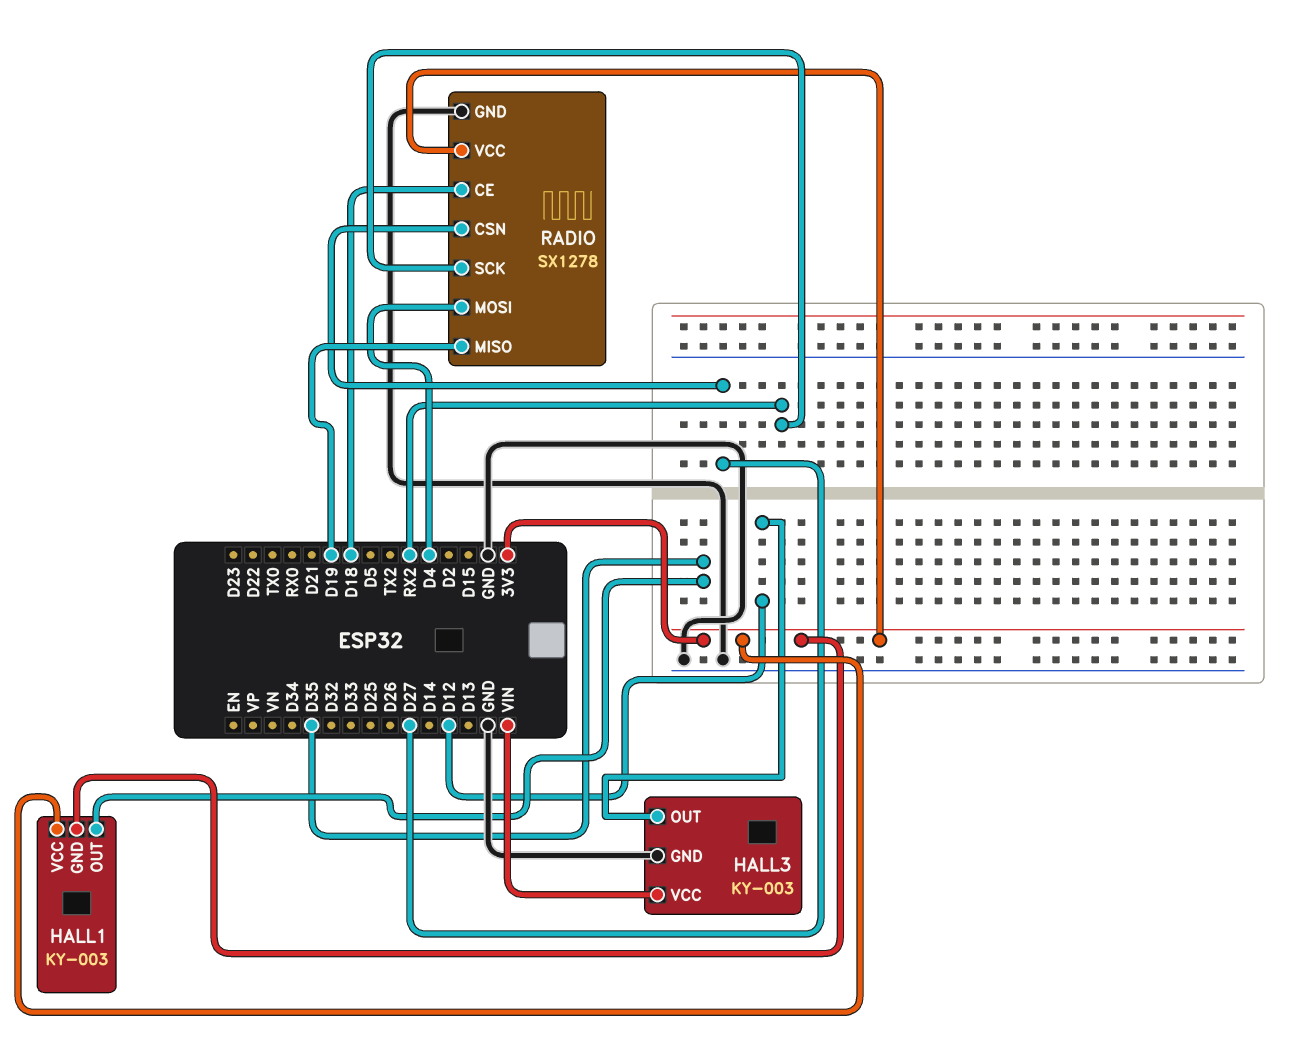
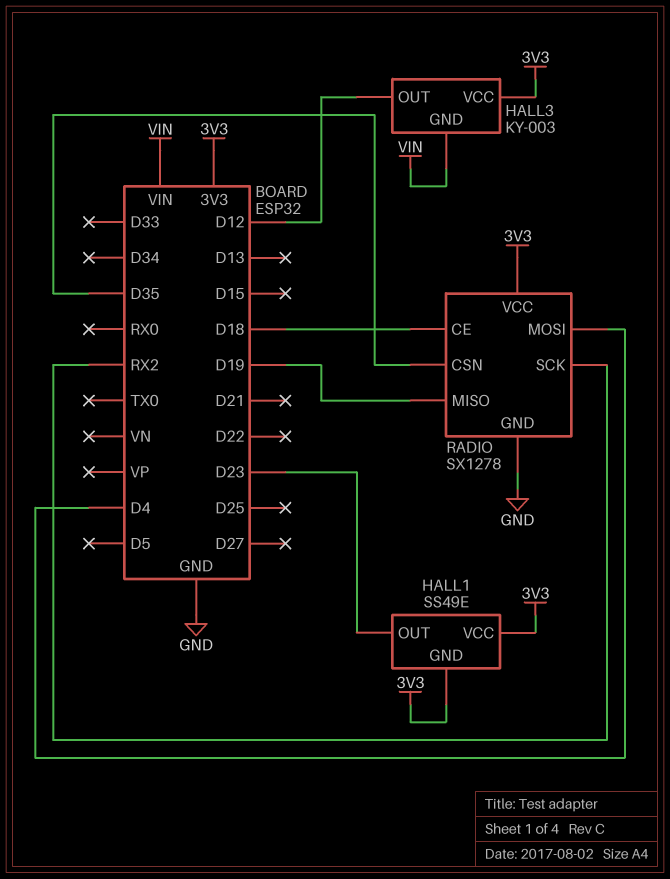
HALL1: KY-003 -> SS49E
HALL1 pin OUT: D35 -> D23
HALL3 pin GND: GND -> VIN
HALL3 pin VCC: VIN -> 3V3
RADIO pin CSN: D27 -> D35

